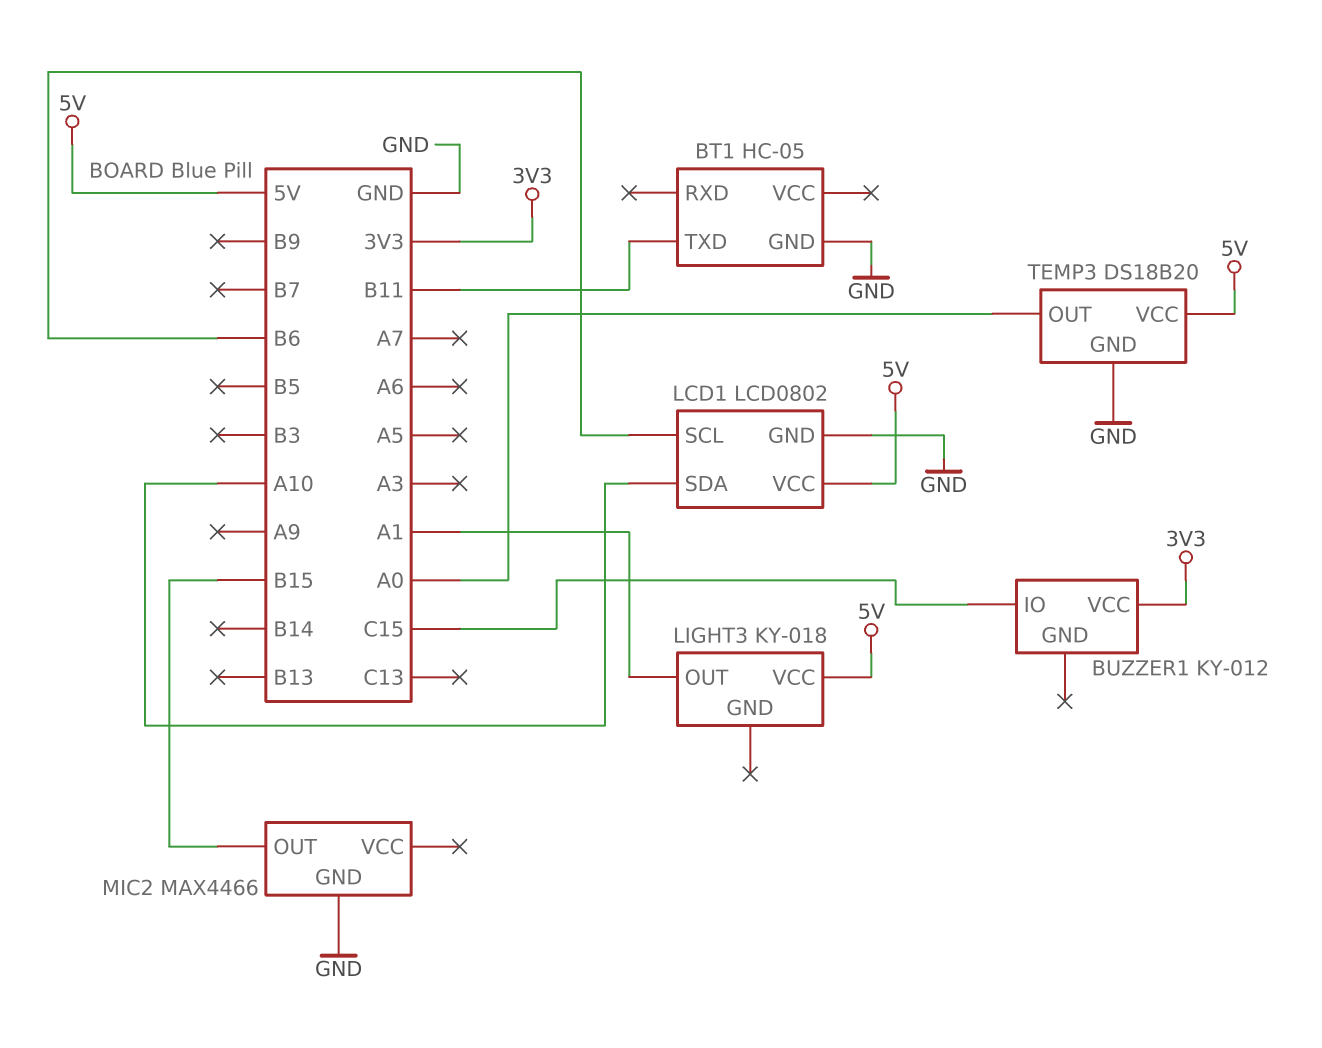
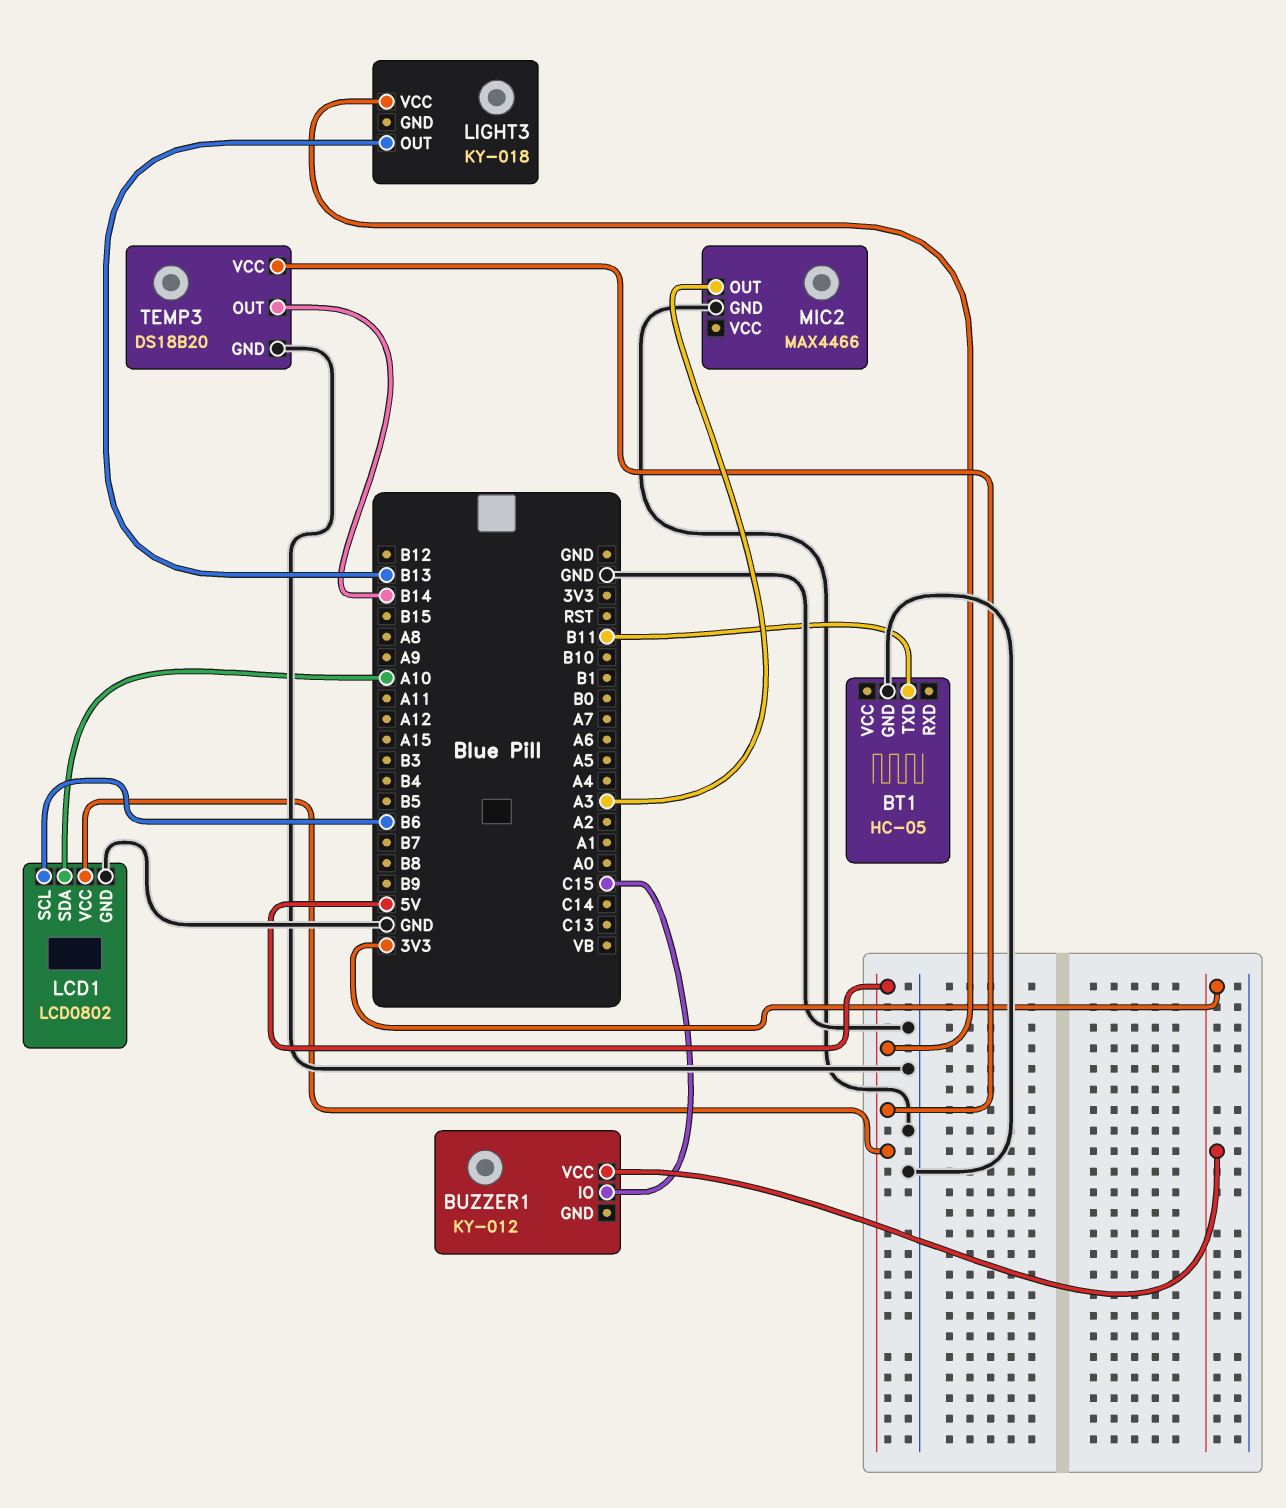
LIGHT3 pin OUT: A1 -> B13
MIC2 pin OUT: B15 -> A3
TEMP3 pin OUT: A0 -> B14

